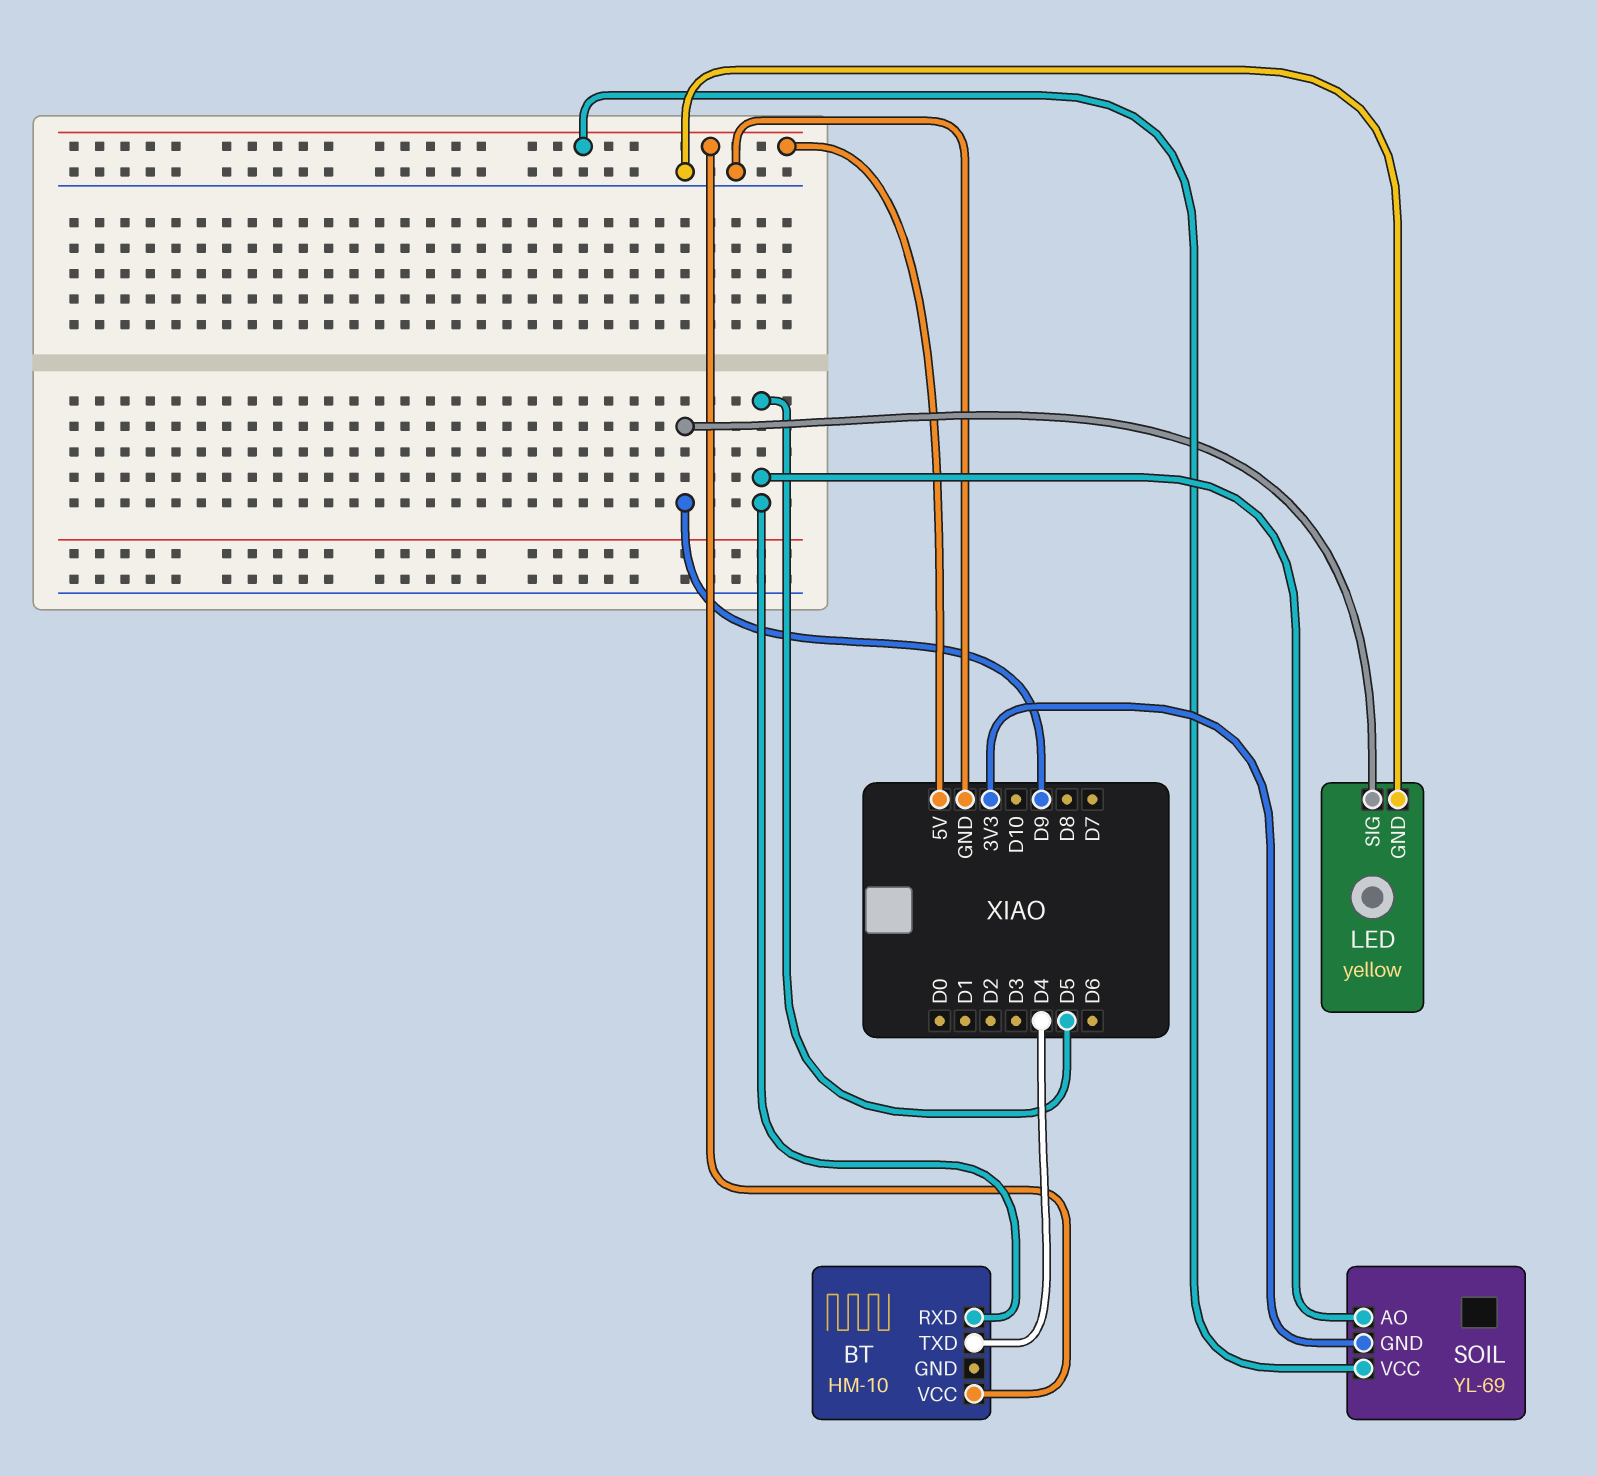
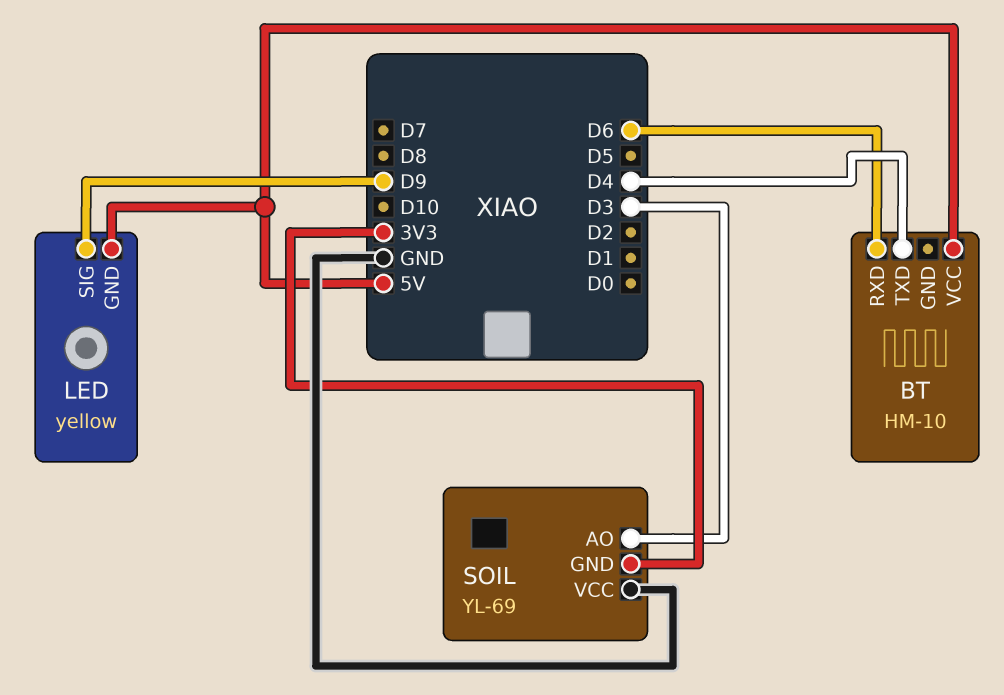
BT pin RXD: D5 -> D6
LED pin GND: GND -> 5V
SOIL pin AO: D5 -> D3
SOIL pin VCC: 5V -> GND

